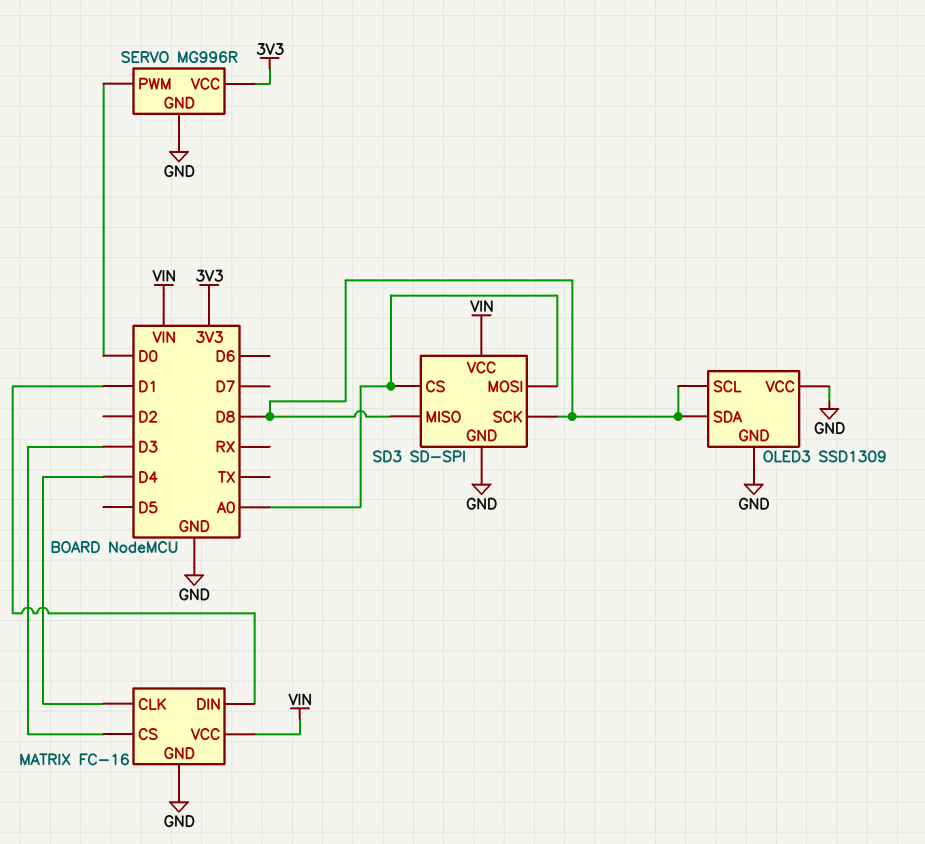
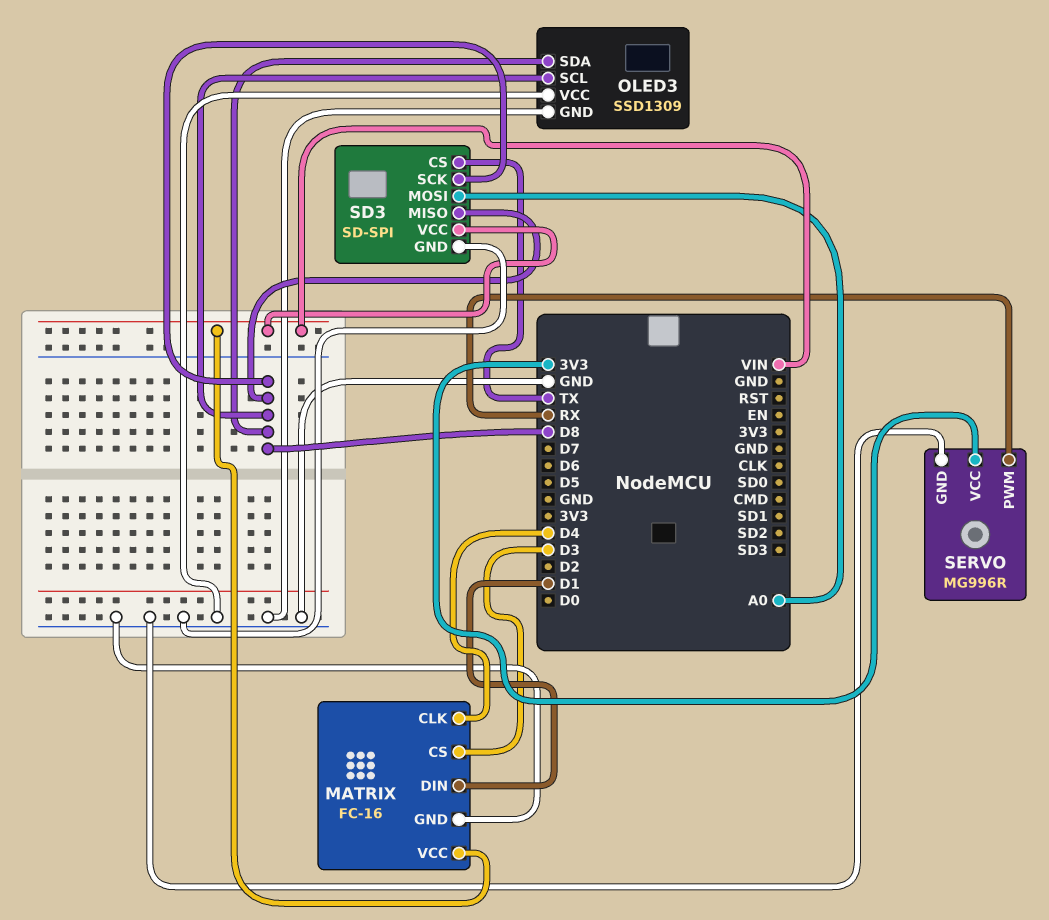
SD3 pin CS: A0 -> TX
SERVO pin PWM: D0 -> RX

